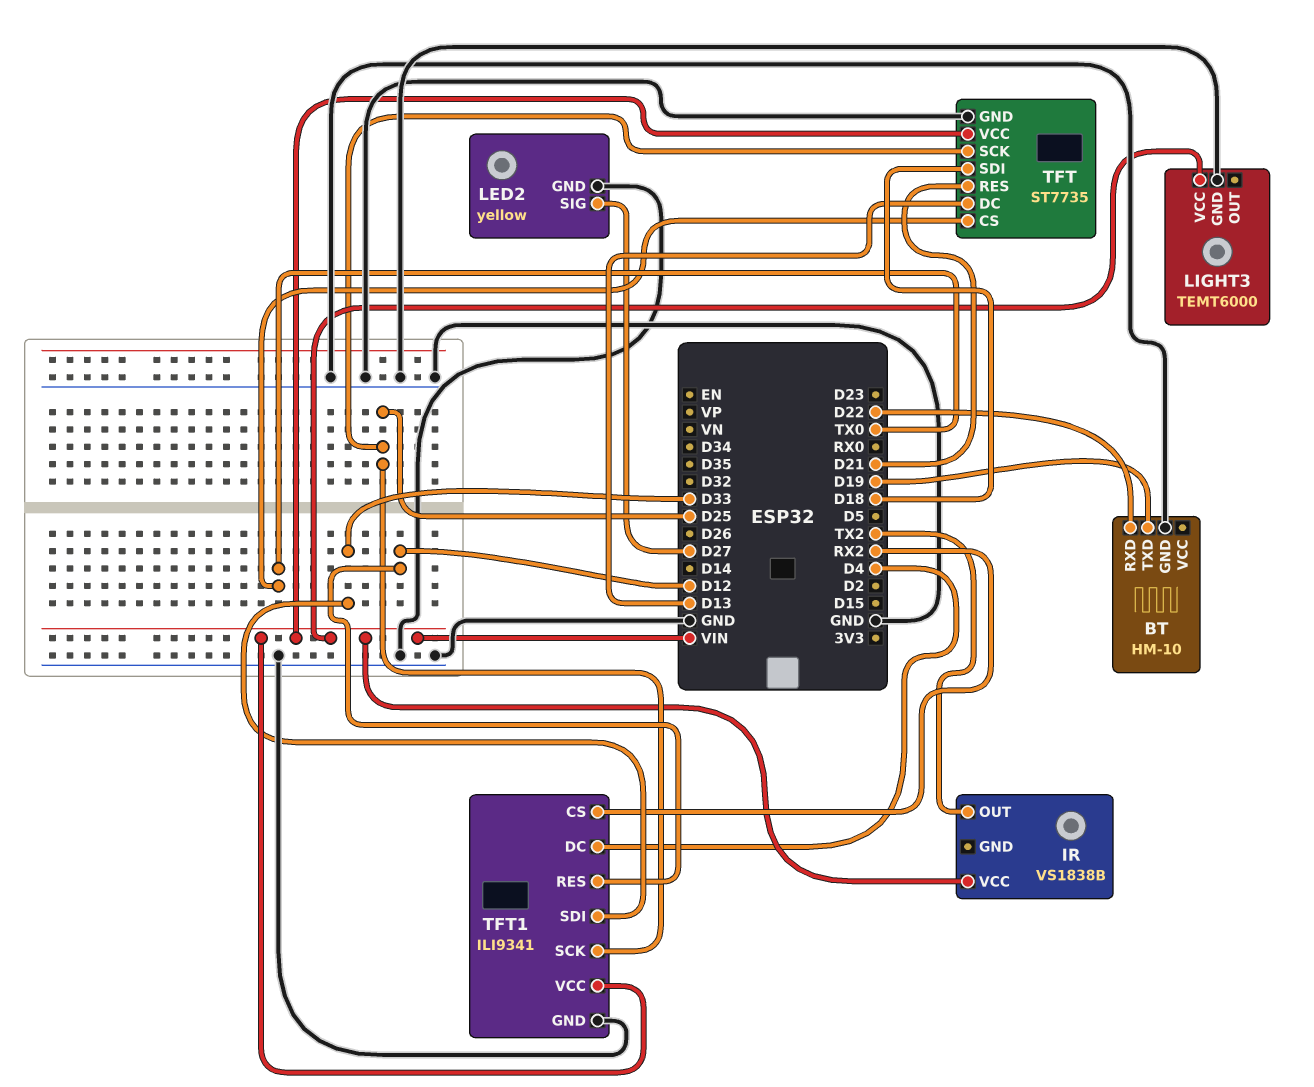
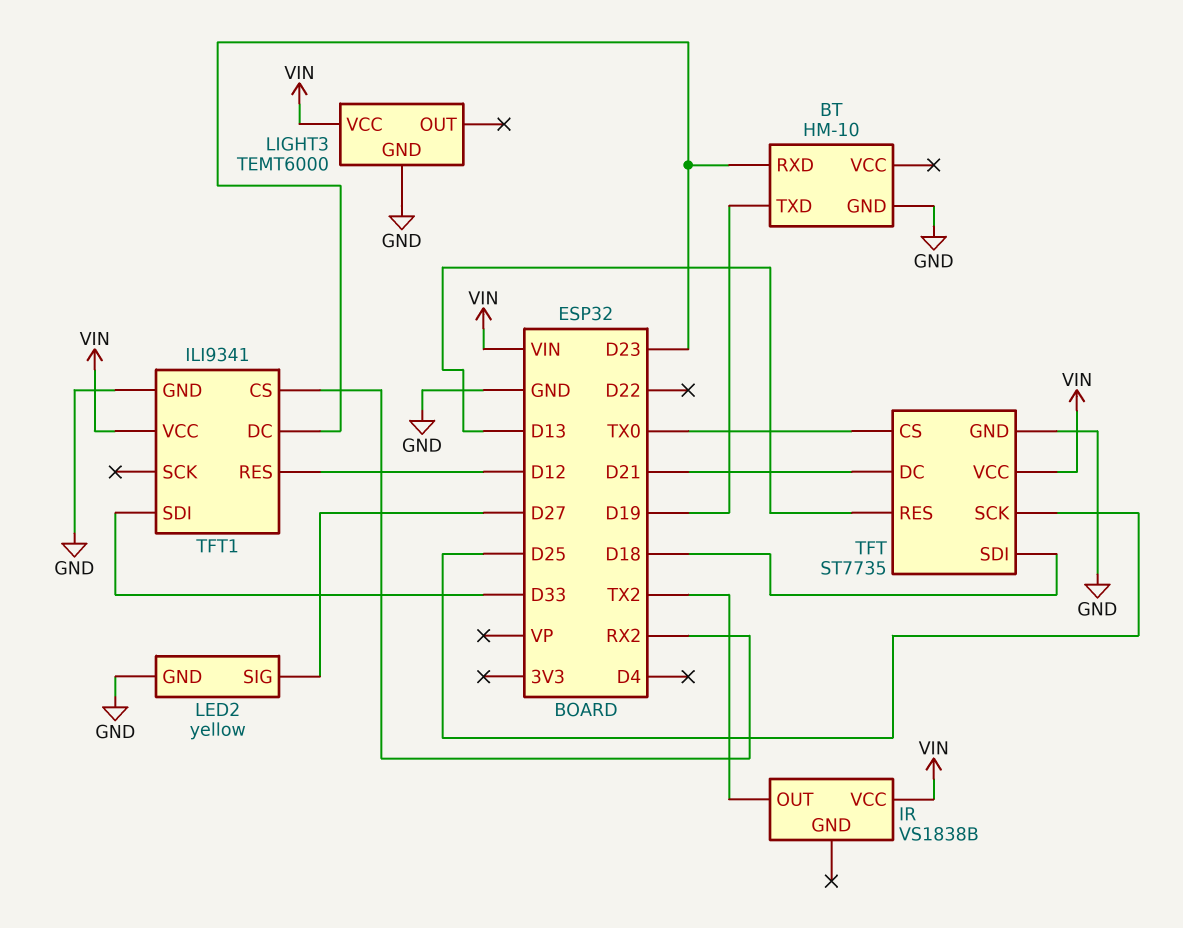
BT pin RXD: D22 -> D23
TFT pin DC: D13 -> D21
TFT pin RES: D21 -> D13
TFT1 pin DC: D4 -> D23
TFT1 pin SCK: D25 -> none

